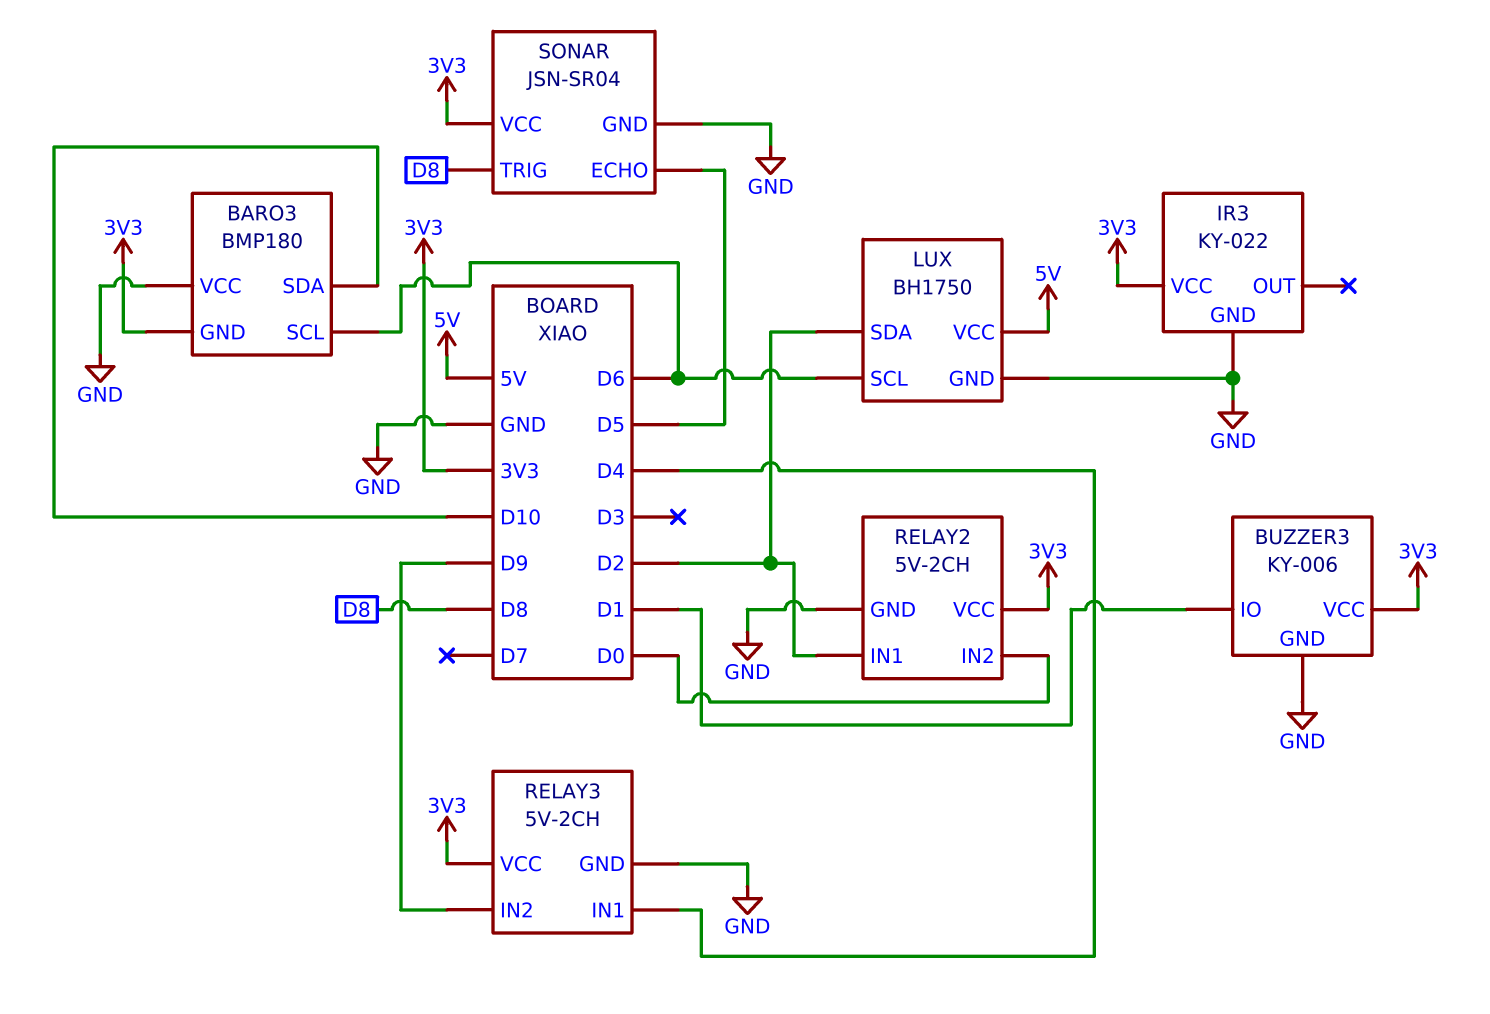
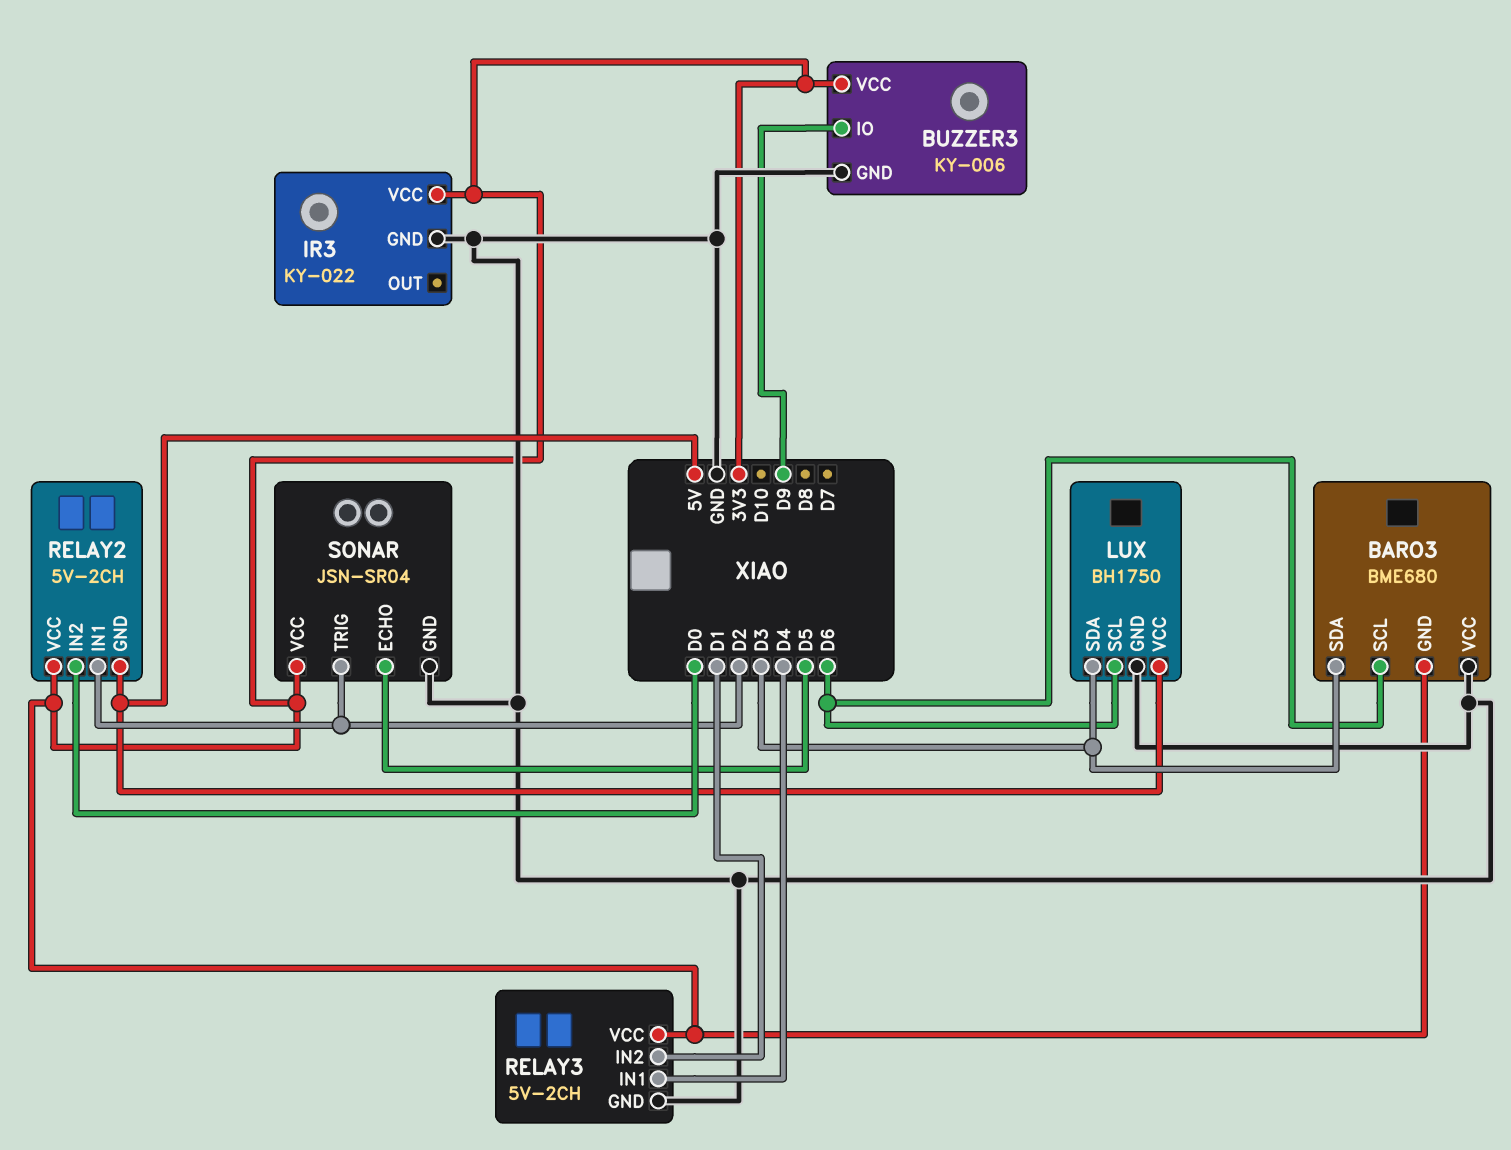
BARO3: BMP180 -> BME680
BARO3 pin SDA: D10 -> D3
BUZZER3 pin IO: D1 -> D9
LUX pin SDA: D2 -> D3
RELAY2 pin GND: GND -> 5V
RELAY3 pin IN2: D9 -> D1
SONAR pin TRIG: D8 -> D2

